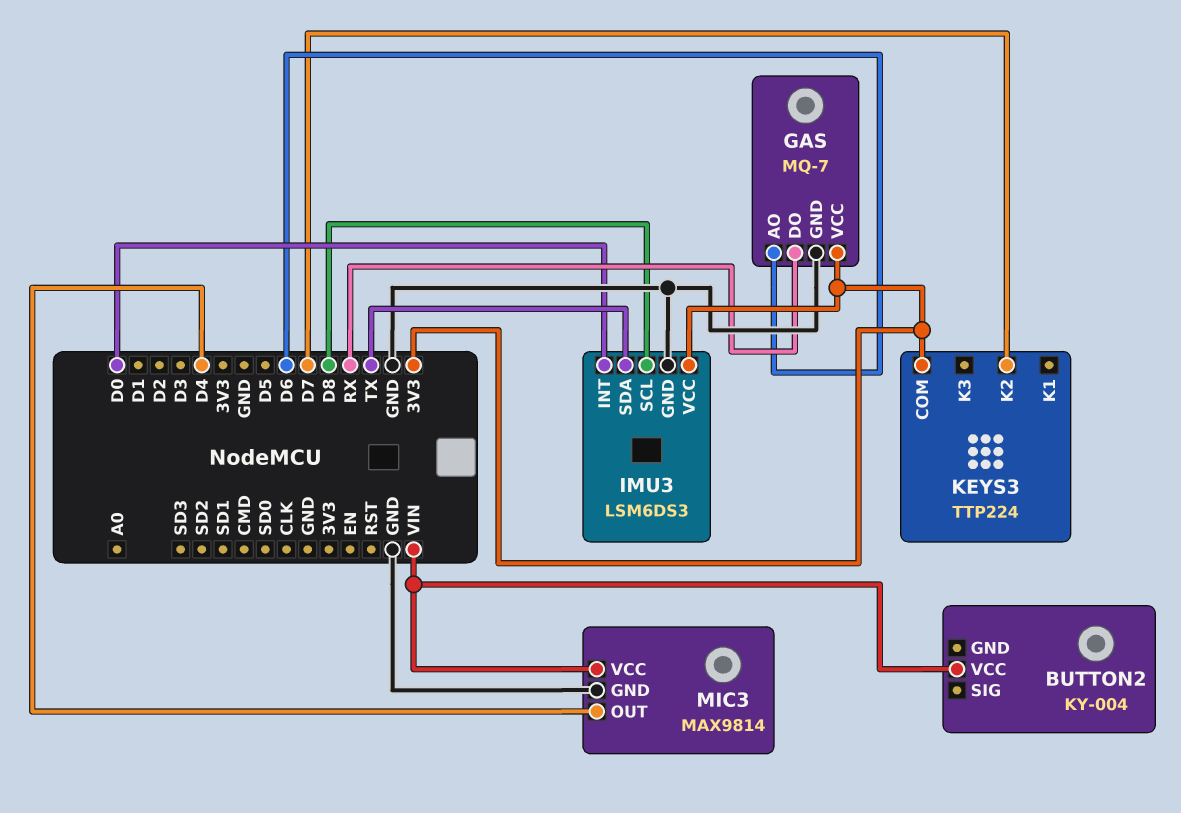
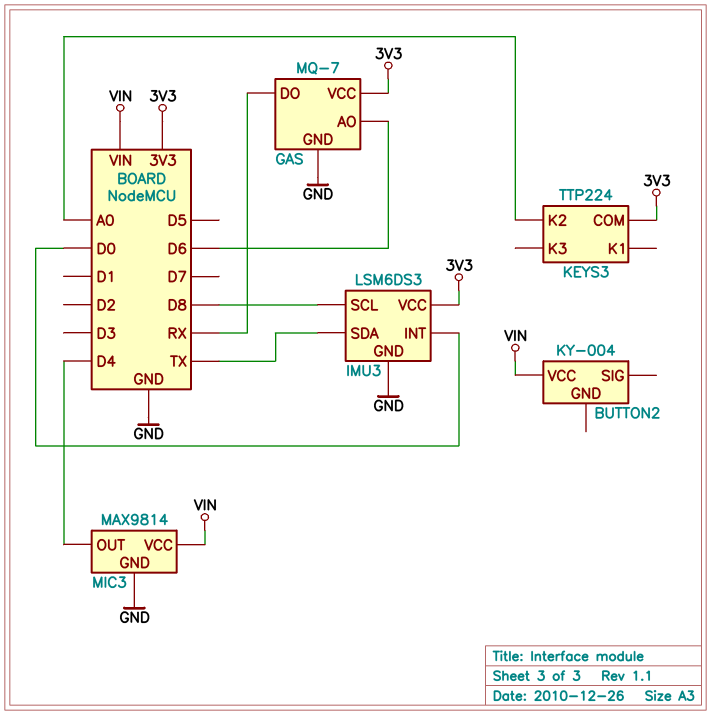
KEYS3 pin K2: D7 -> A0

